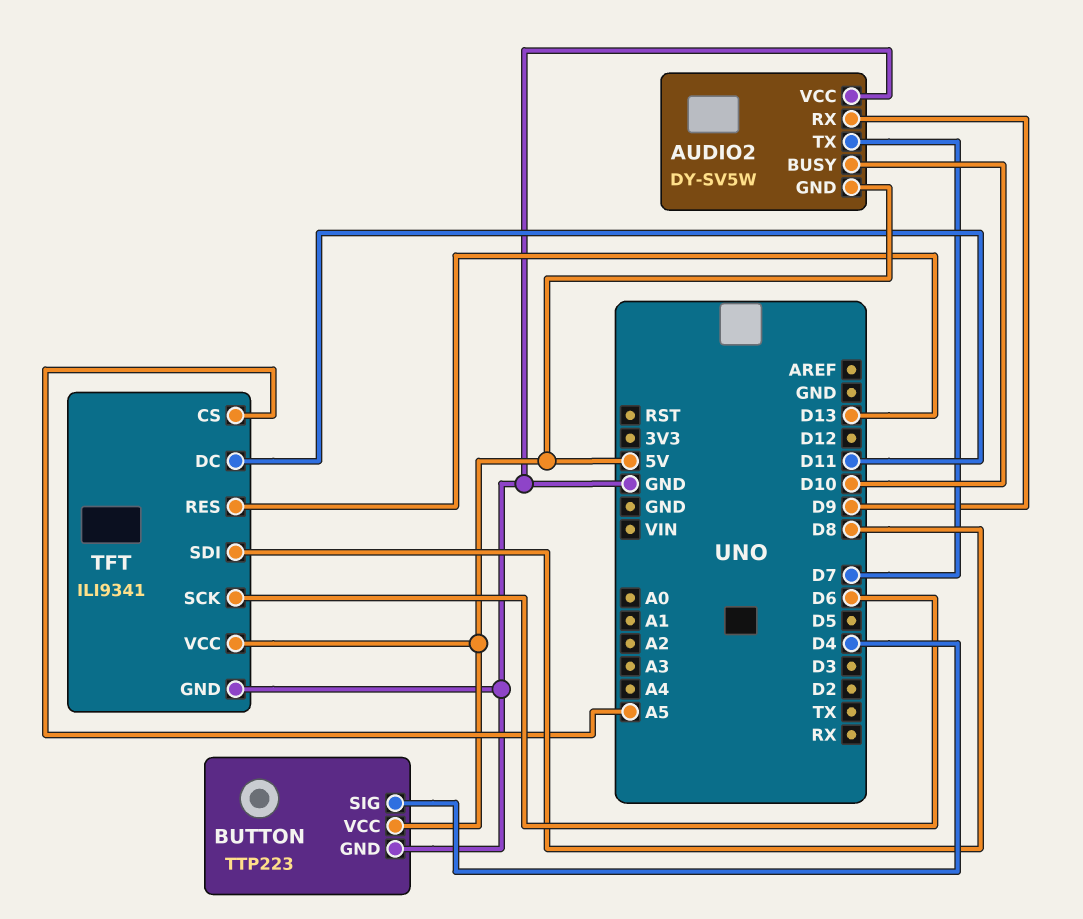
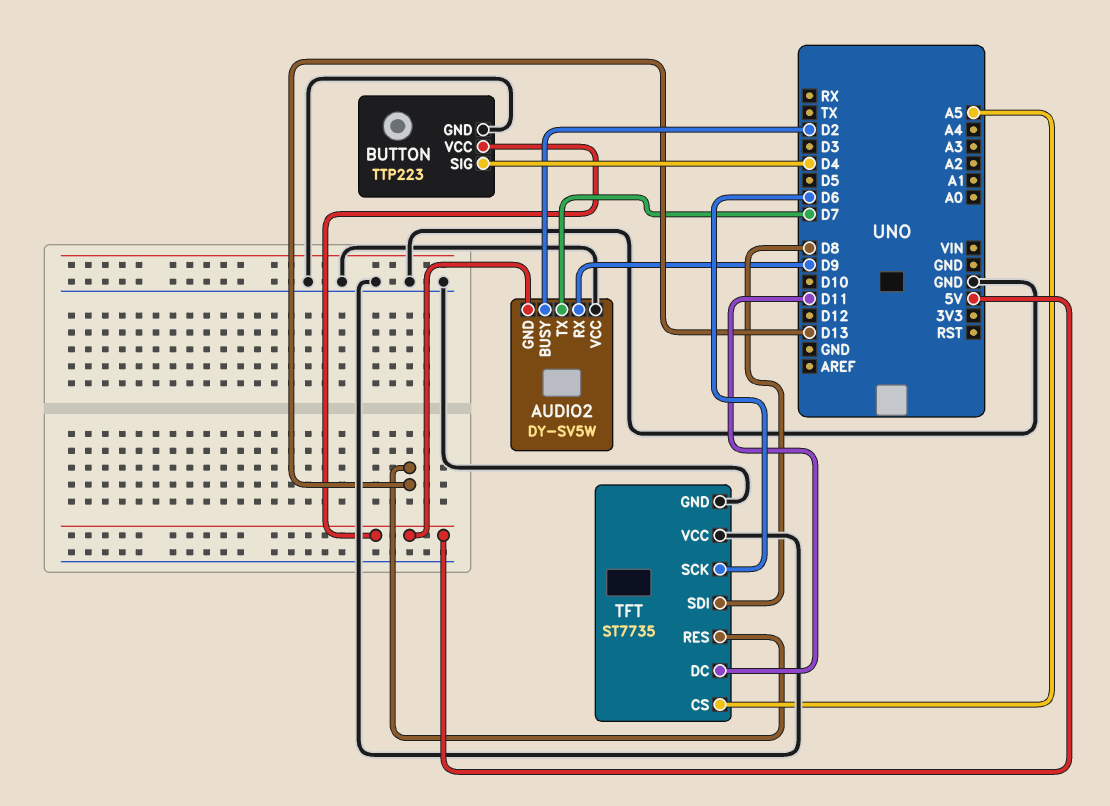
AUDIO2 pin BUSY: D10 -> D2
TFT: ILI9341 -> ST7735
TFT pin VCC: 5V -> GND

